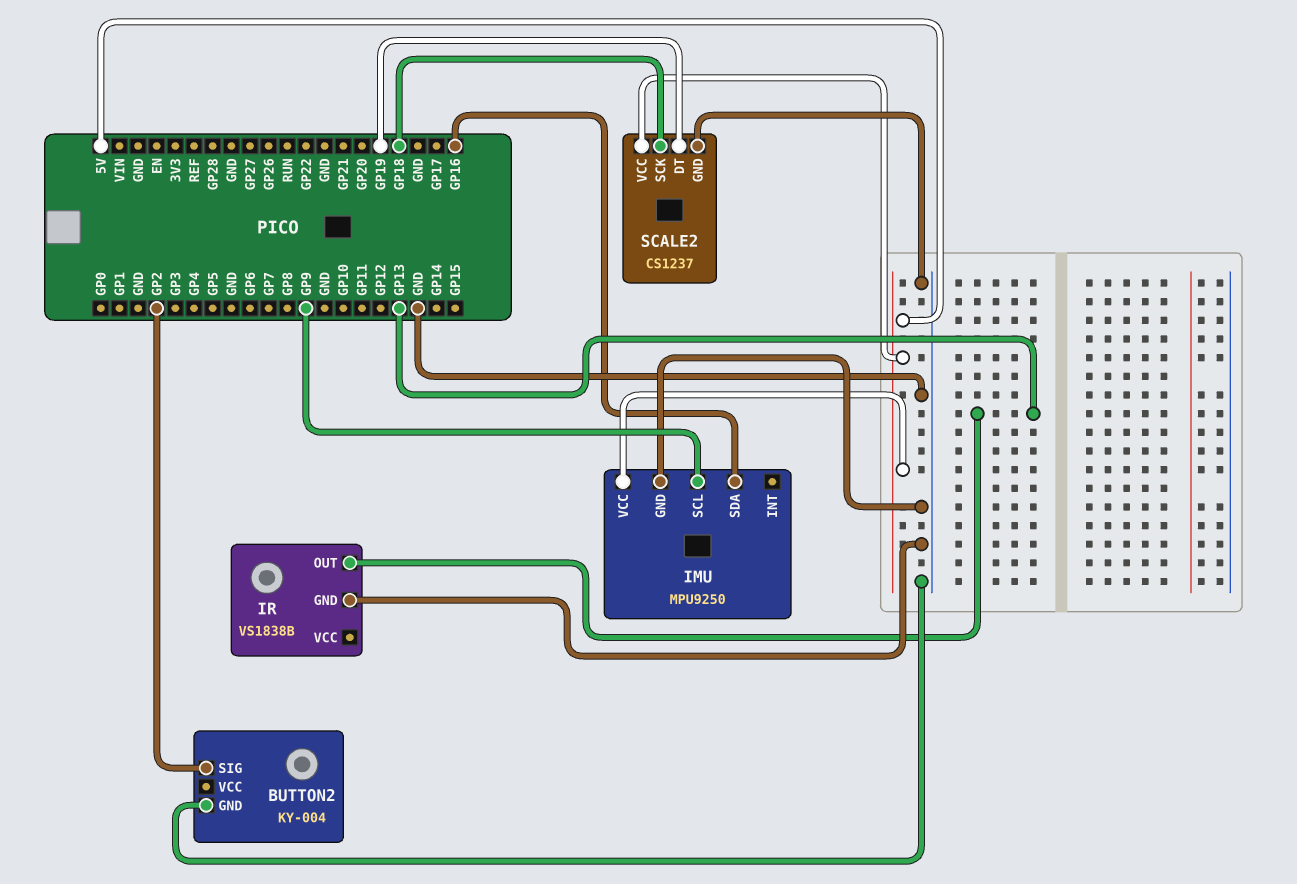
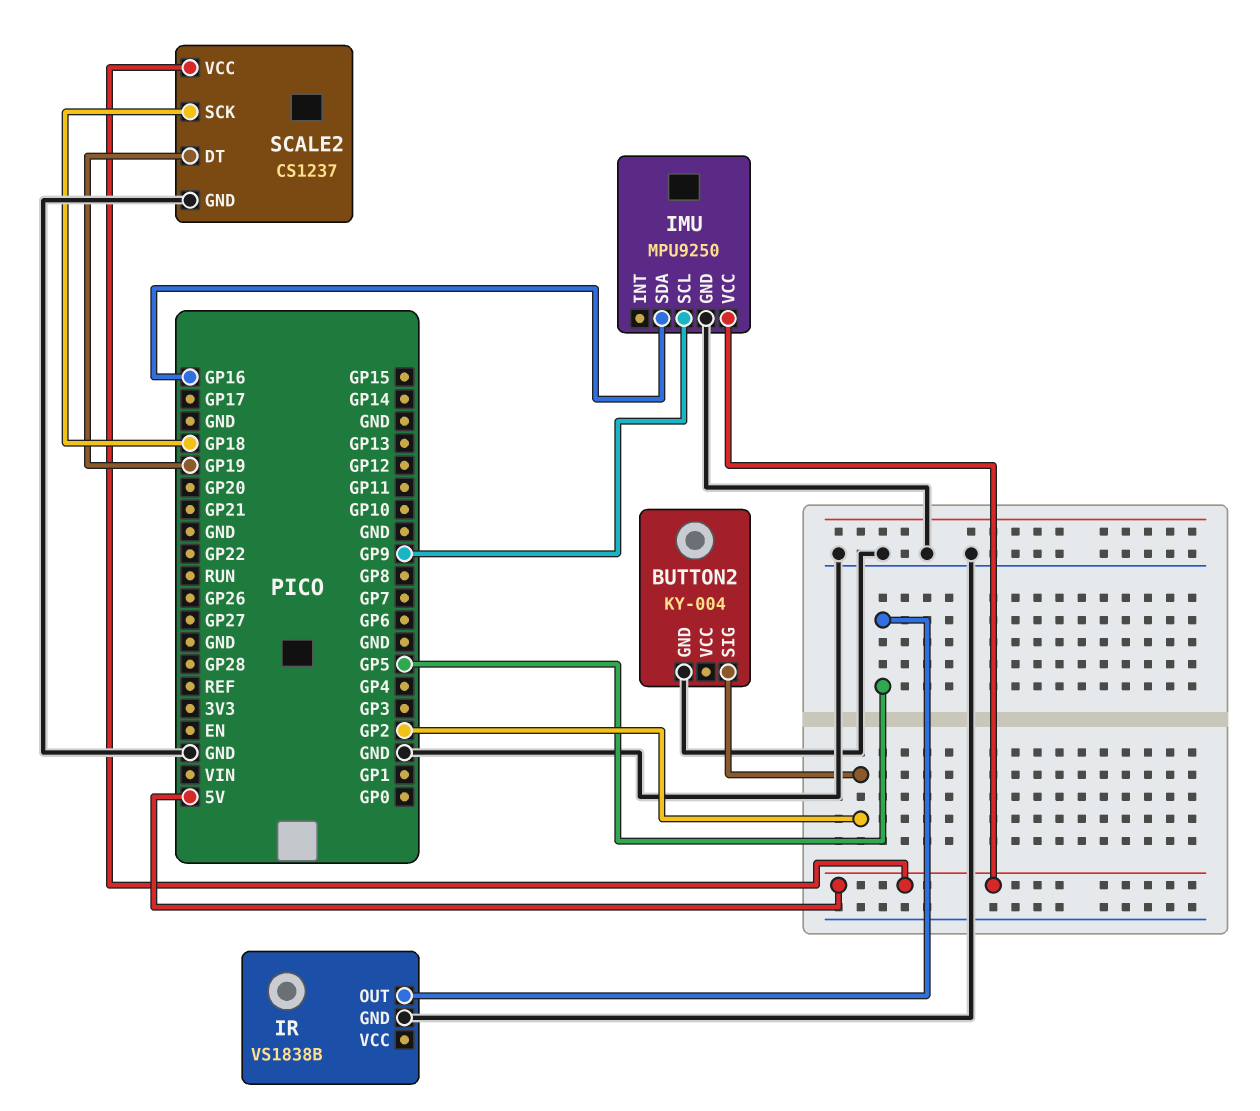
IR pin OUT: GP13 -> GP5

